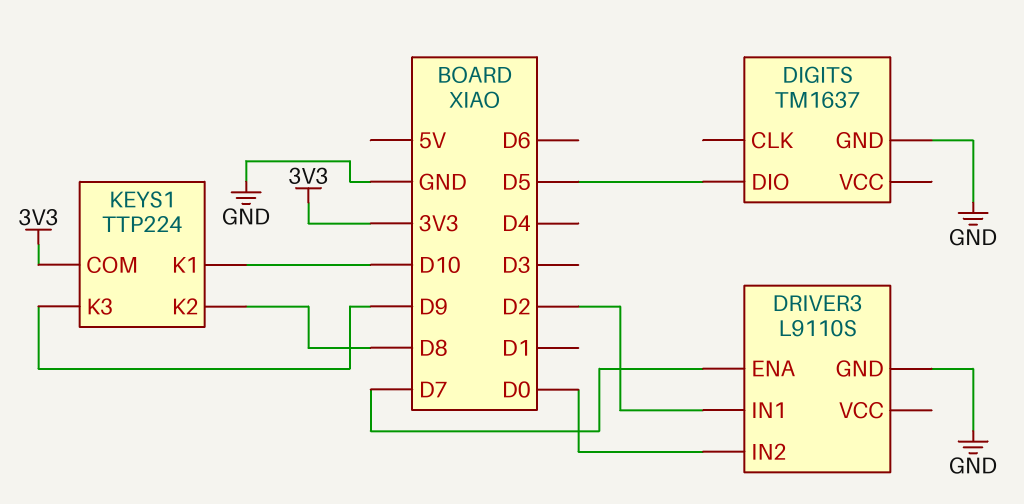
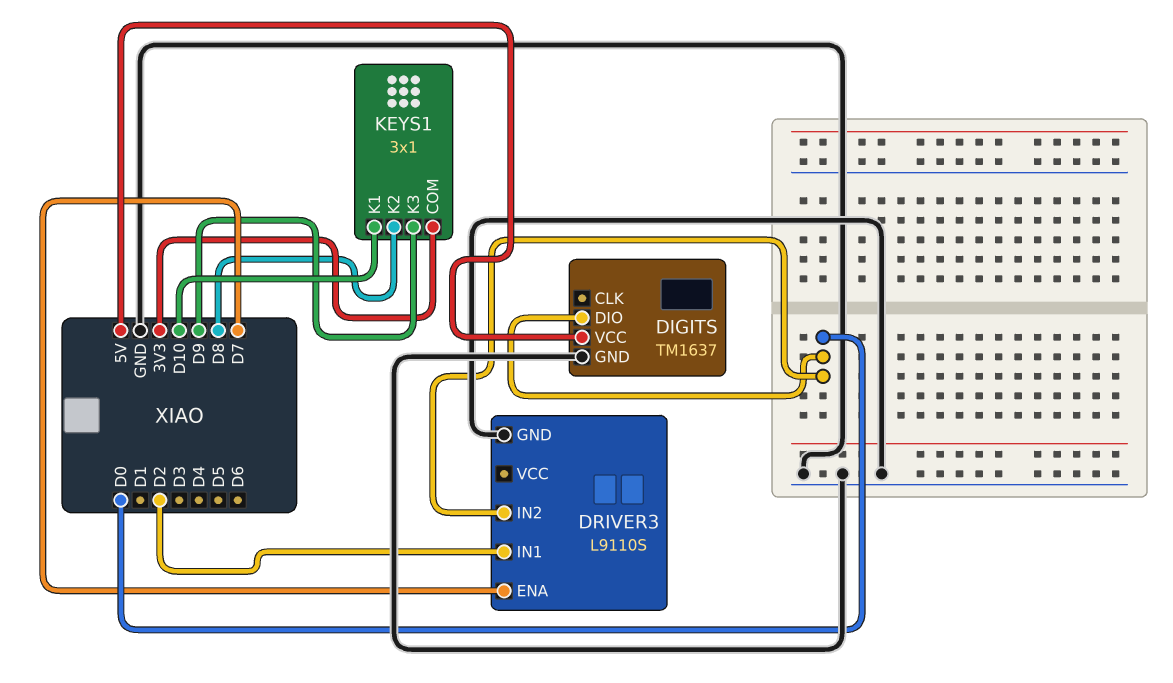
DIGITS pin DIO: D5 -> D0
DIGITS pin VCC: none -> 5V
KEYS1: TTP224 -> 3x1

